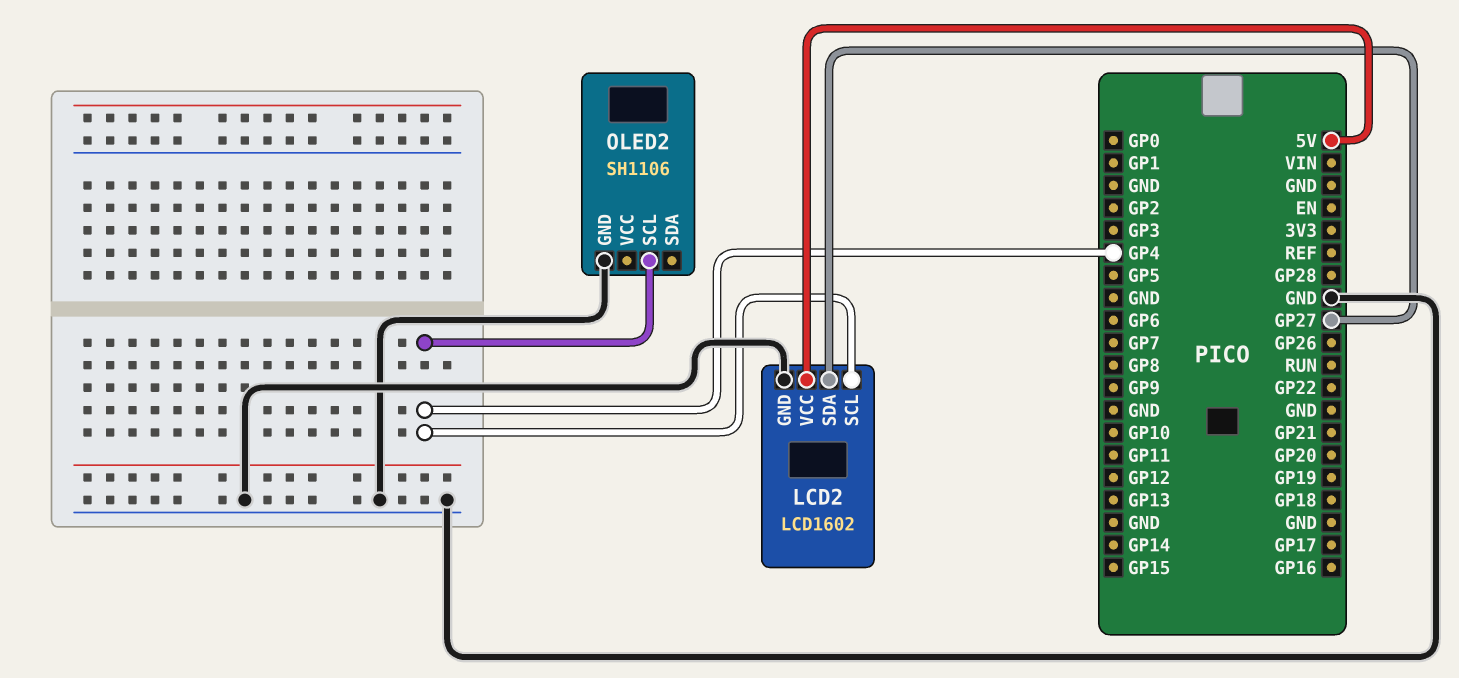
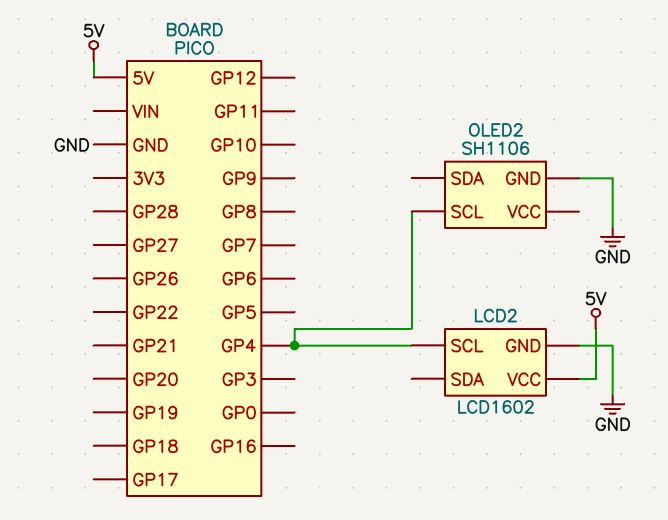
LCD2 pin SDA: GP27 -> none

